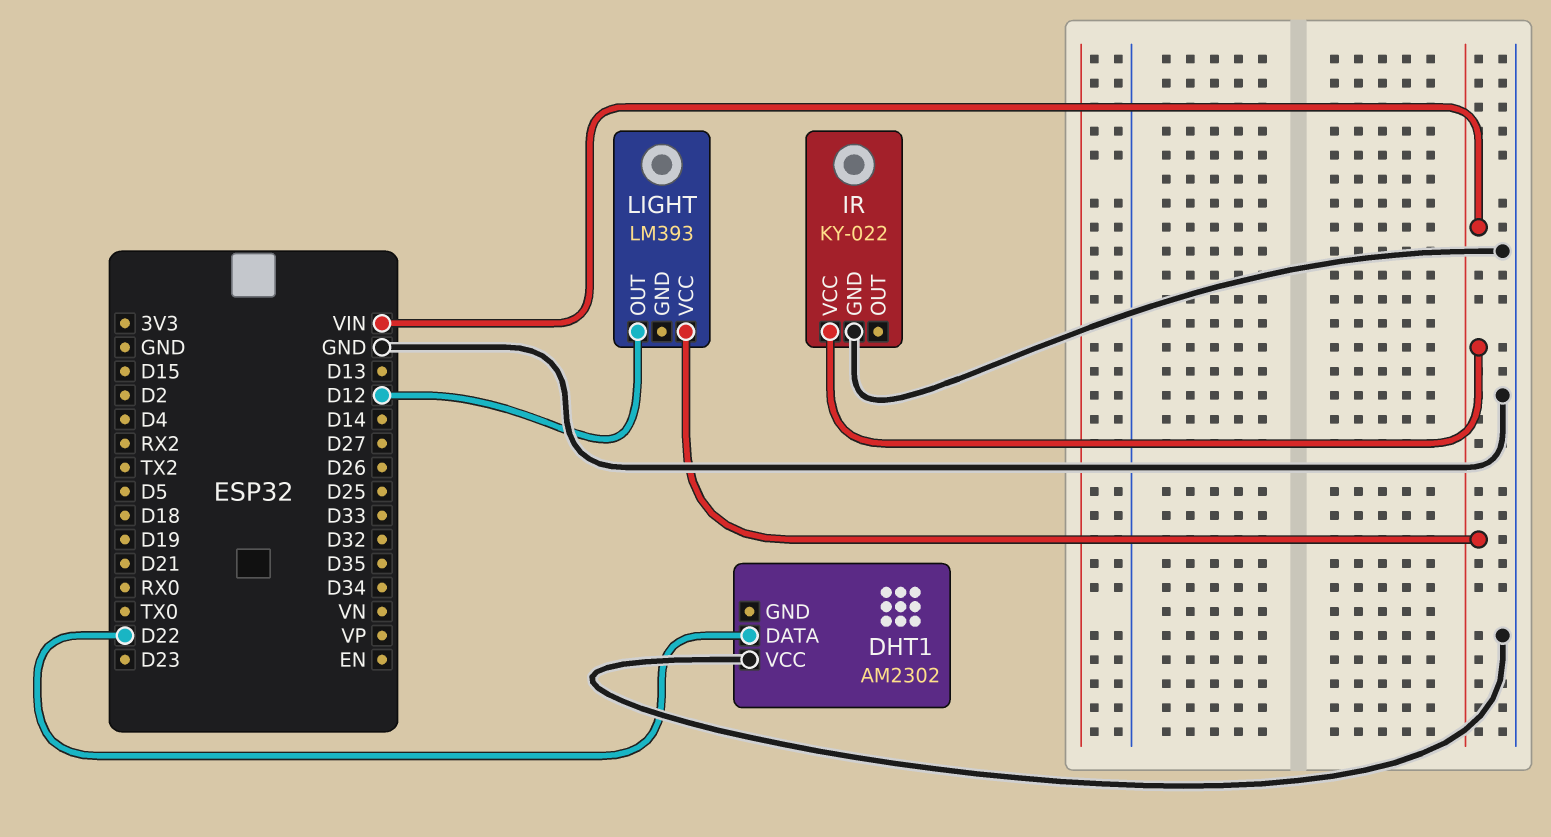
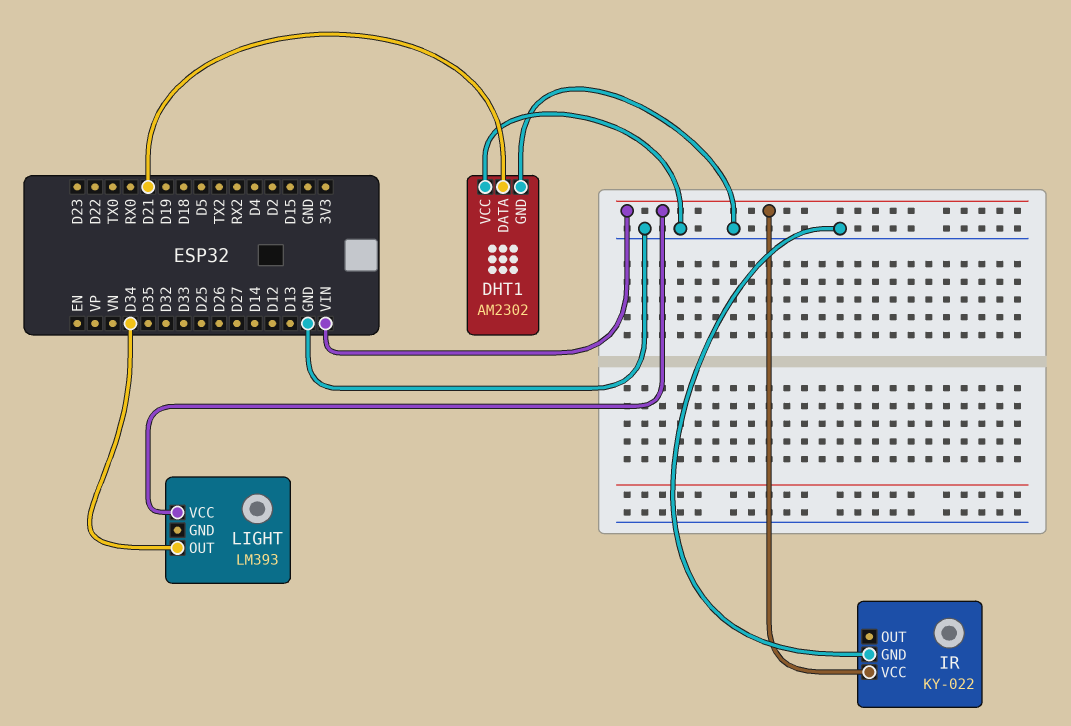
DHT1 pin DATA: D22 -> D21
DHT1 pin GND: none -> GND
LIGHT pin OUT: D12 -> D34

